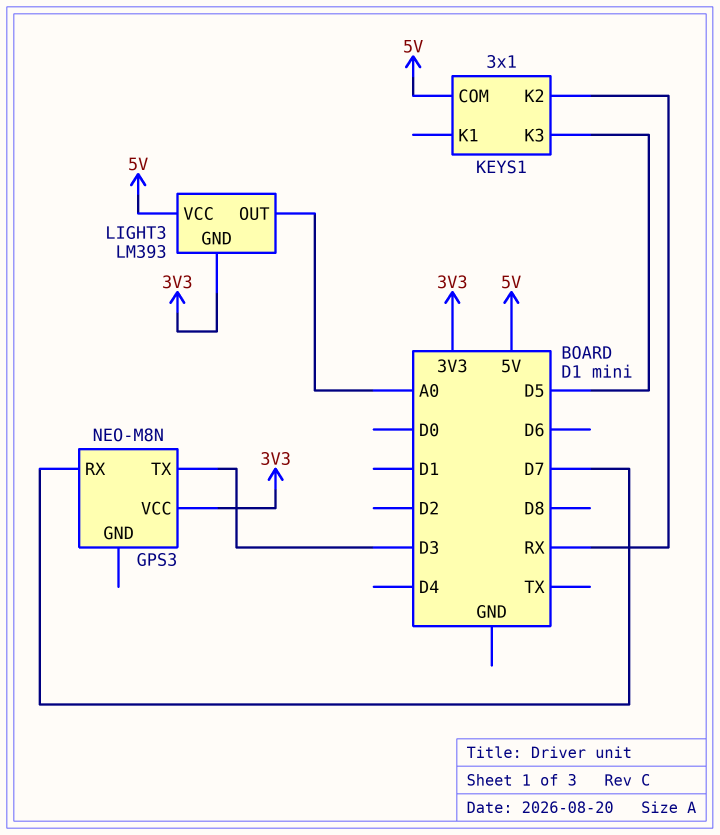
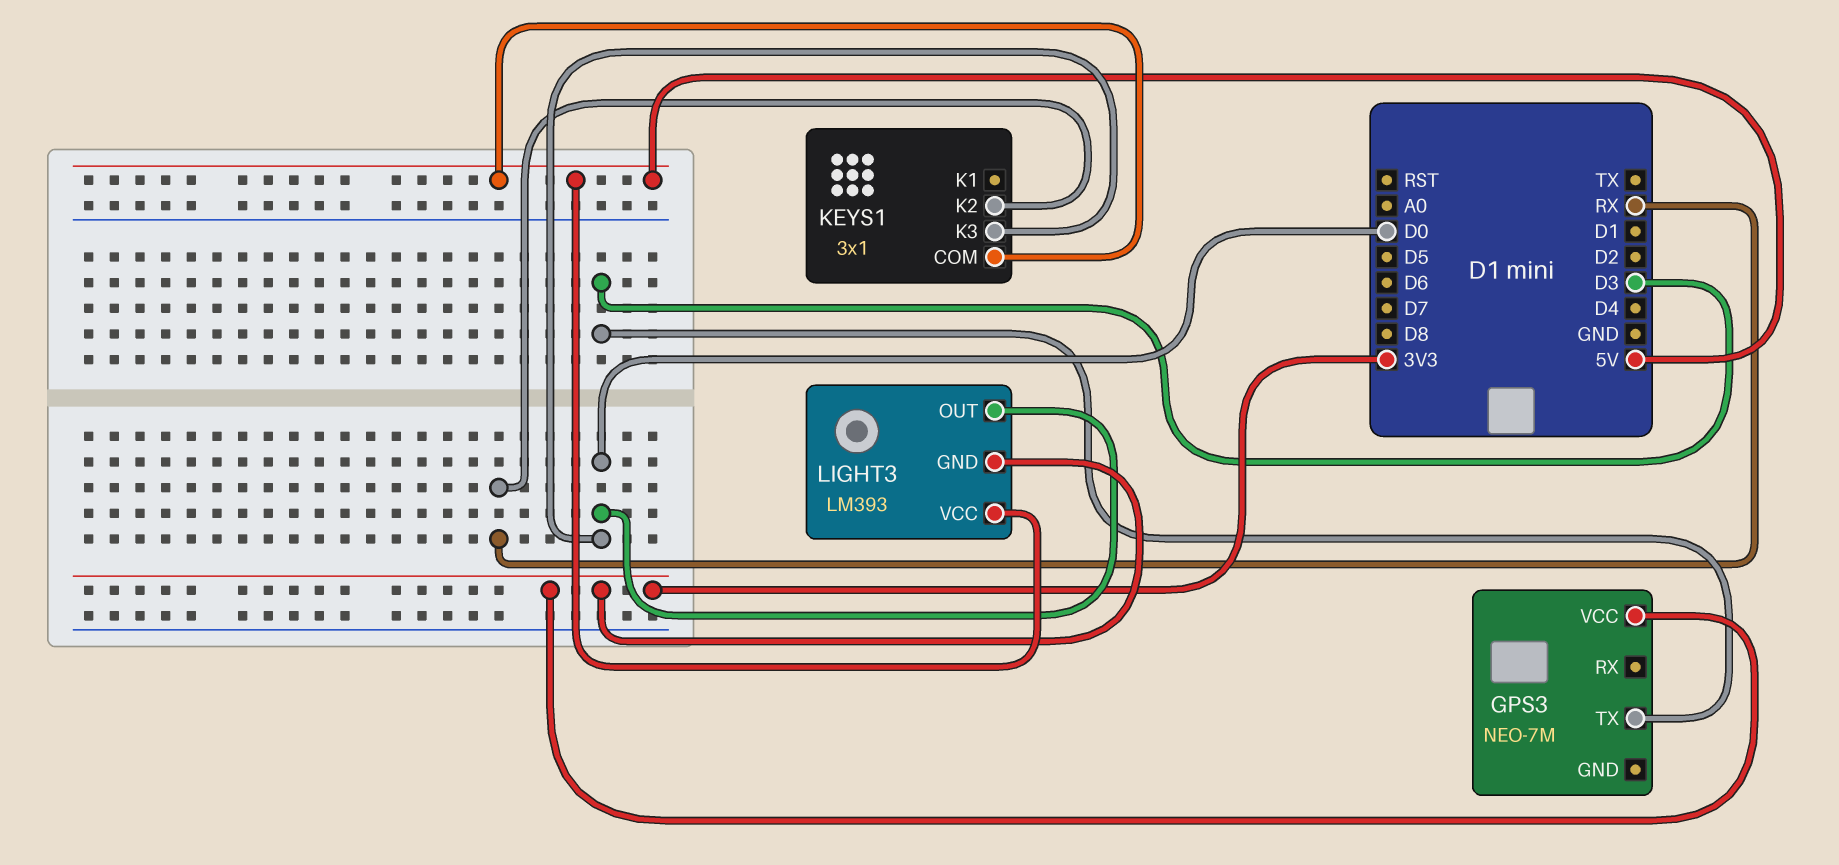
GPS3: NEO-M8N -> NEO-7M
GPS3 pin RX: D7 -> none
KEYS1 pin K3: D5 -> D0
LIGHT3 pin OUT: A0 -> D0

